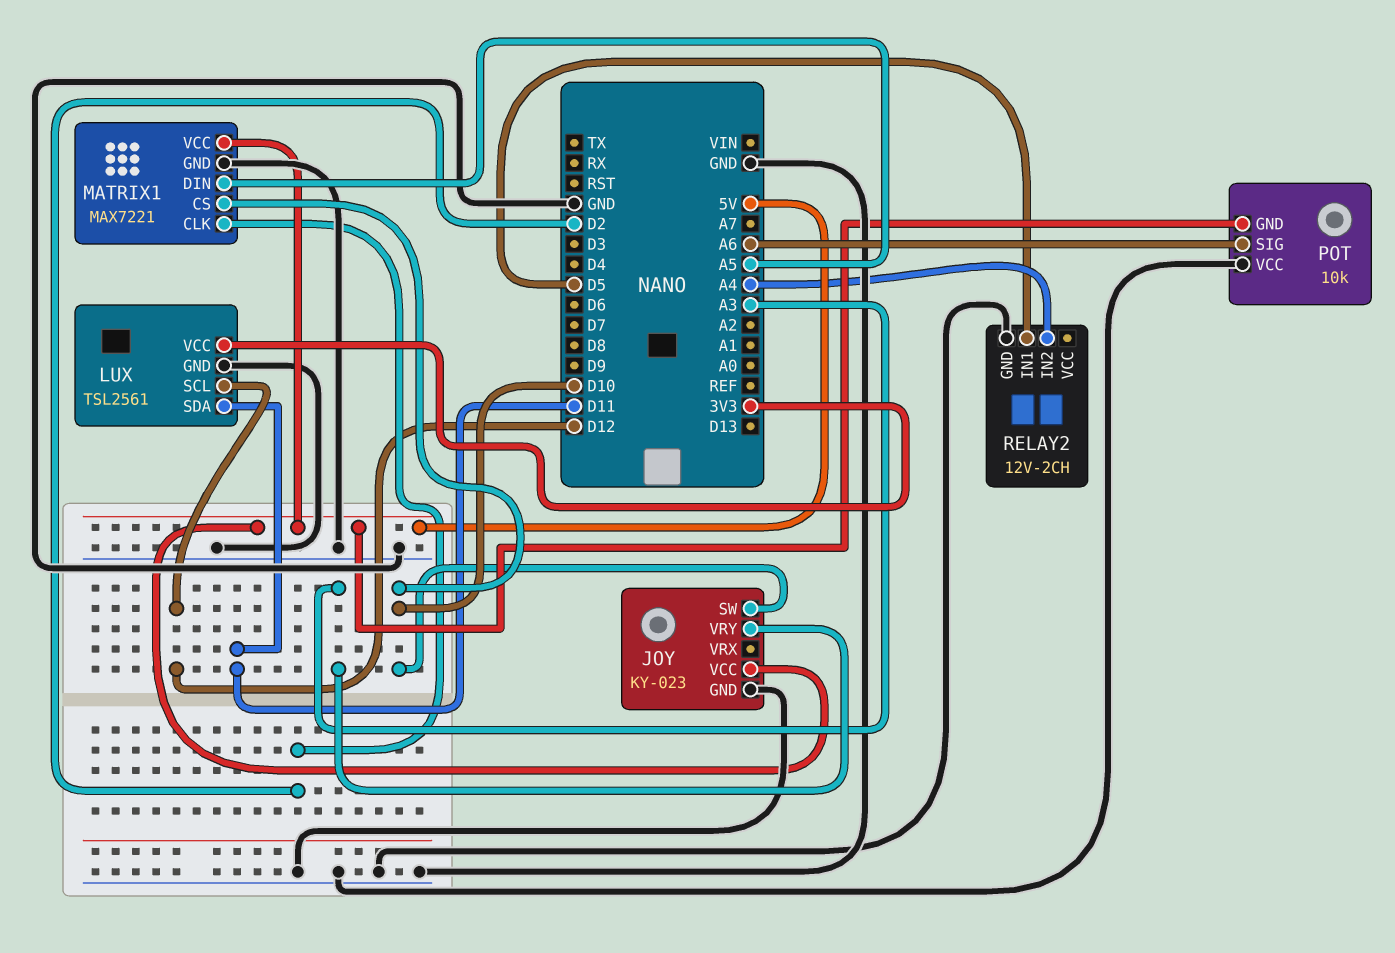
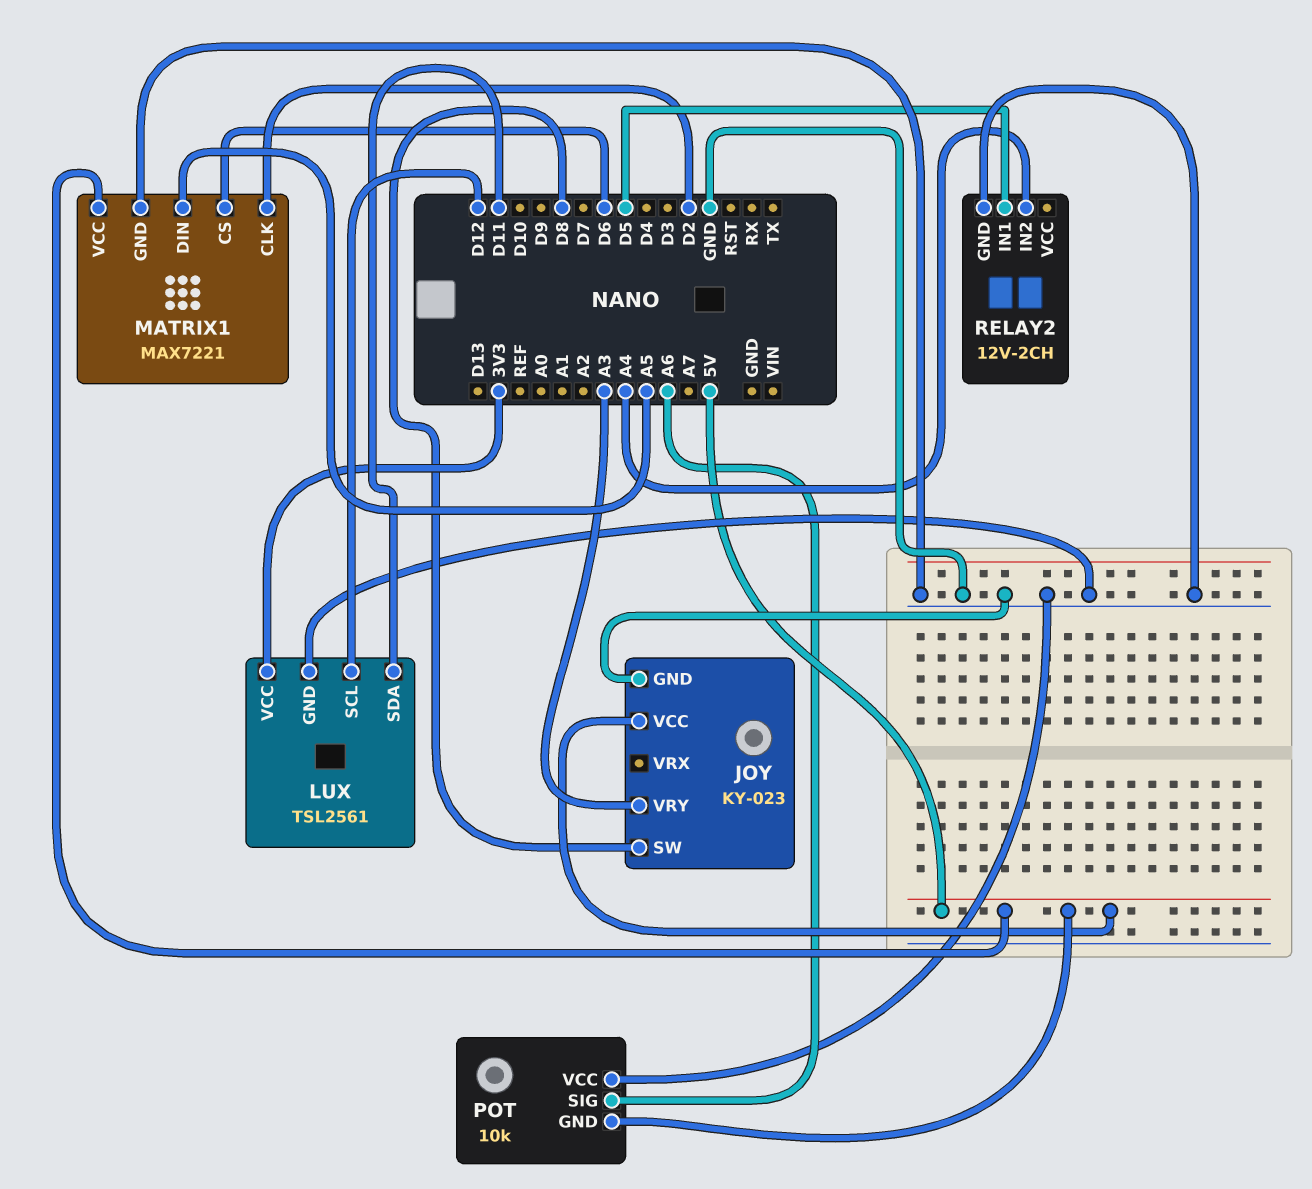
JOY pin SW: D10 -> D8
MATRIX1 pin CS: D10 -> D6

